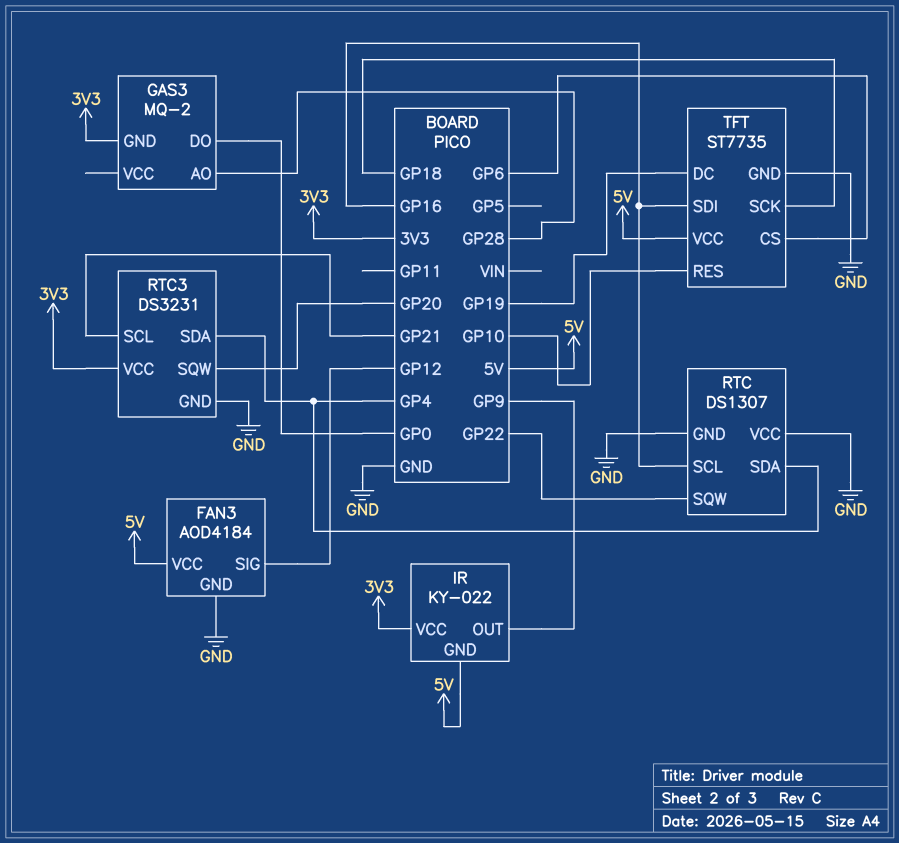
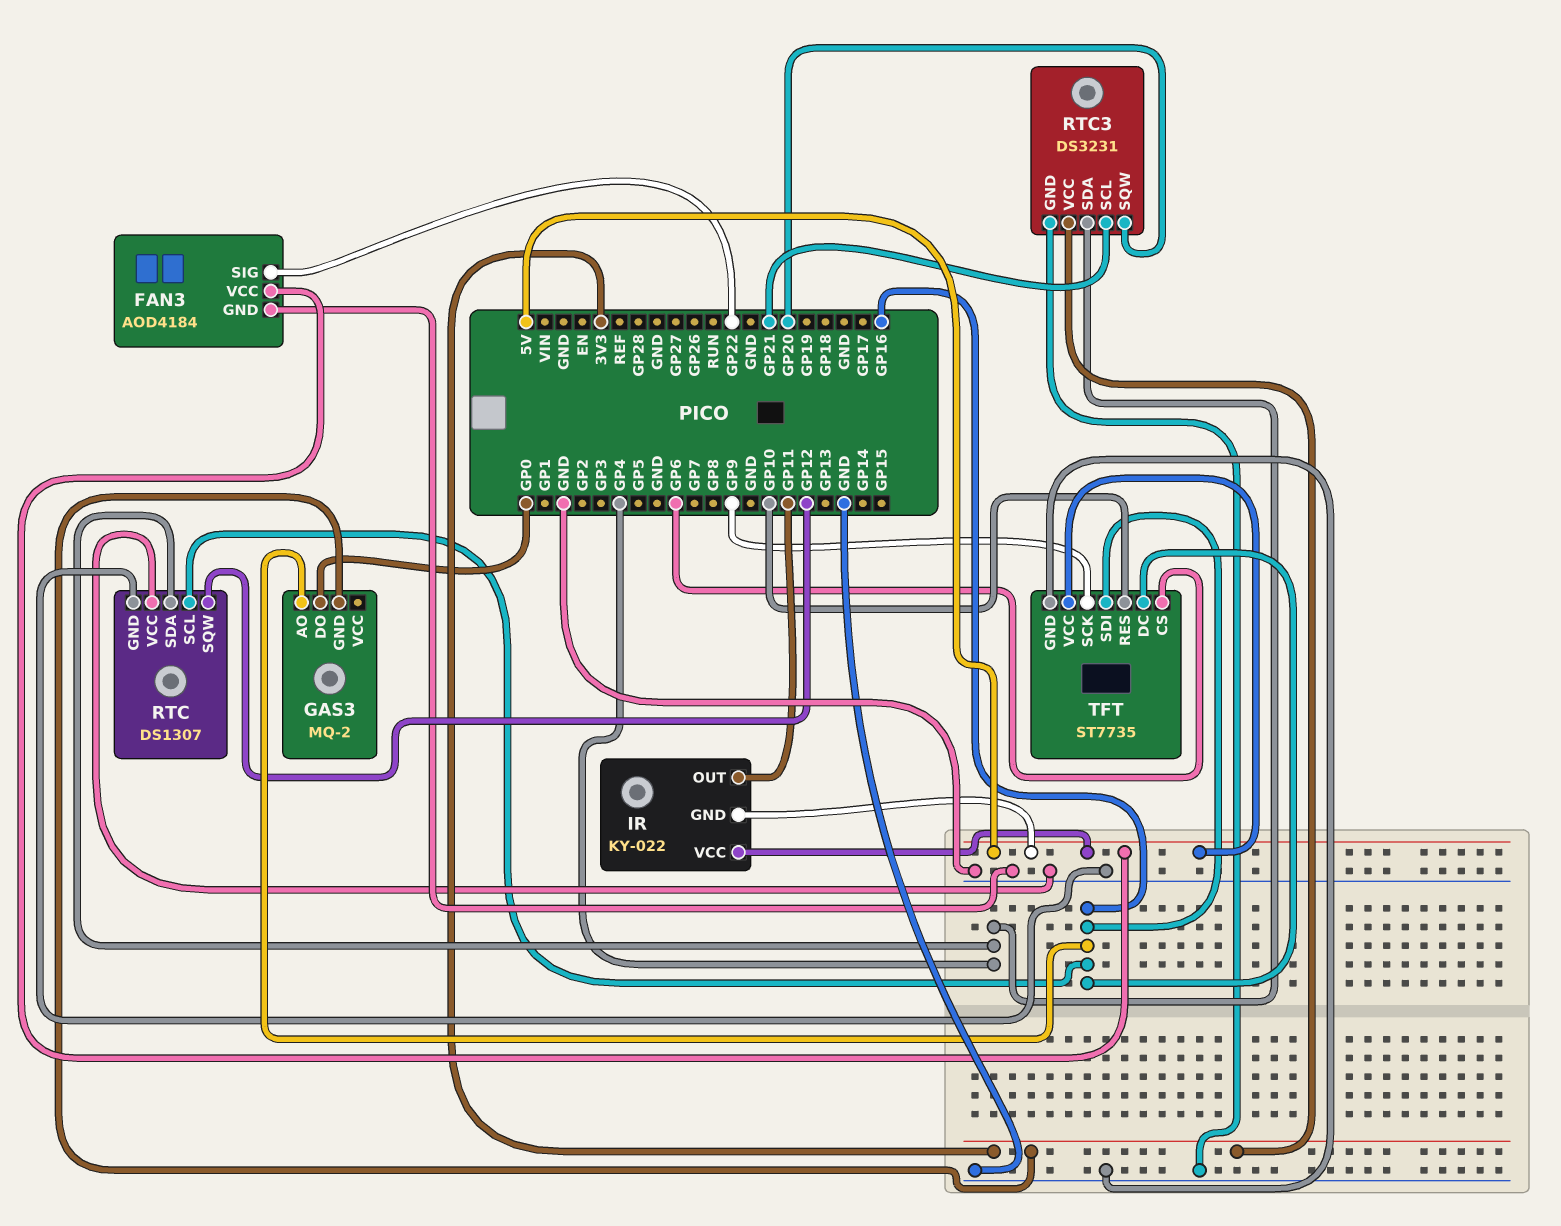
FAN3 pin SIG: GP12 -> GP22
GAS3 pin AO: GP28 -> GP16
IR pin OUT: GP9 -> GP11
IR pin VCC: 3V3 -> 5V
RTC pin SQW: GP22 -> GP12
TFT pin DC: GP19 -> GP16
TFT pin SCK: GP18 -> GP9

